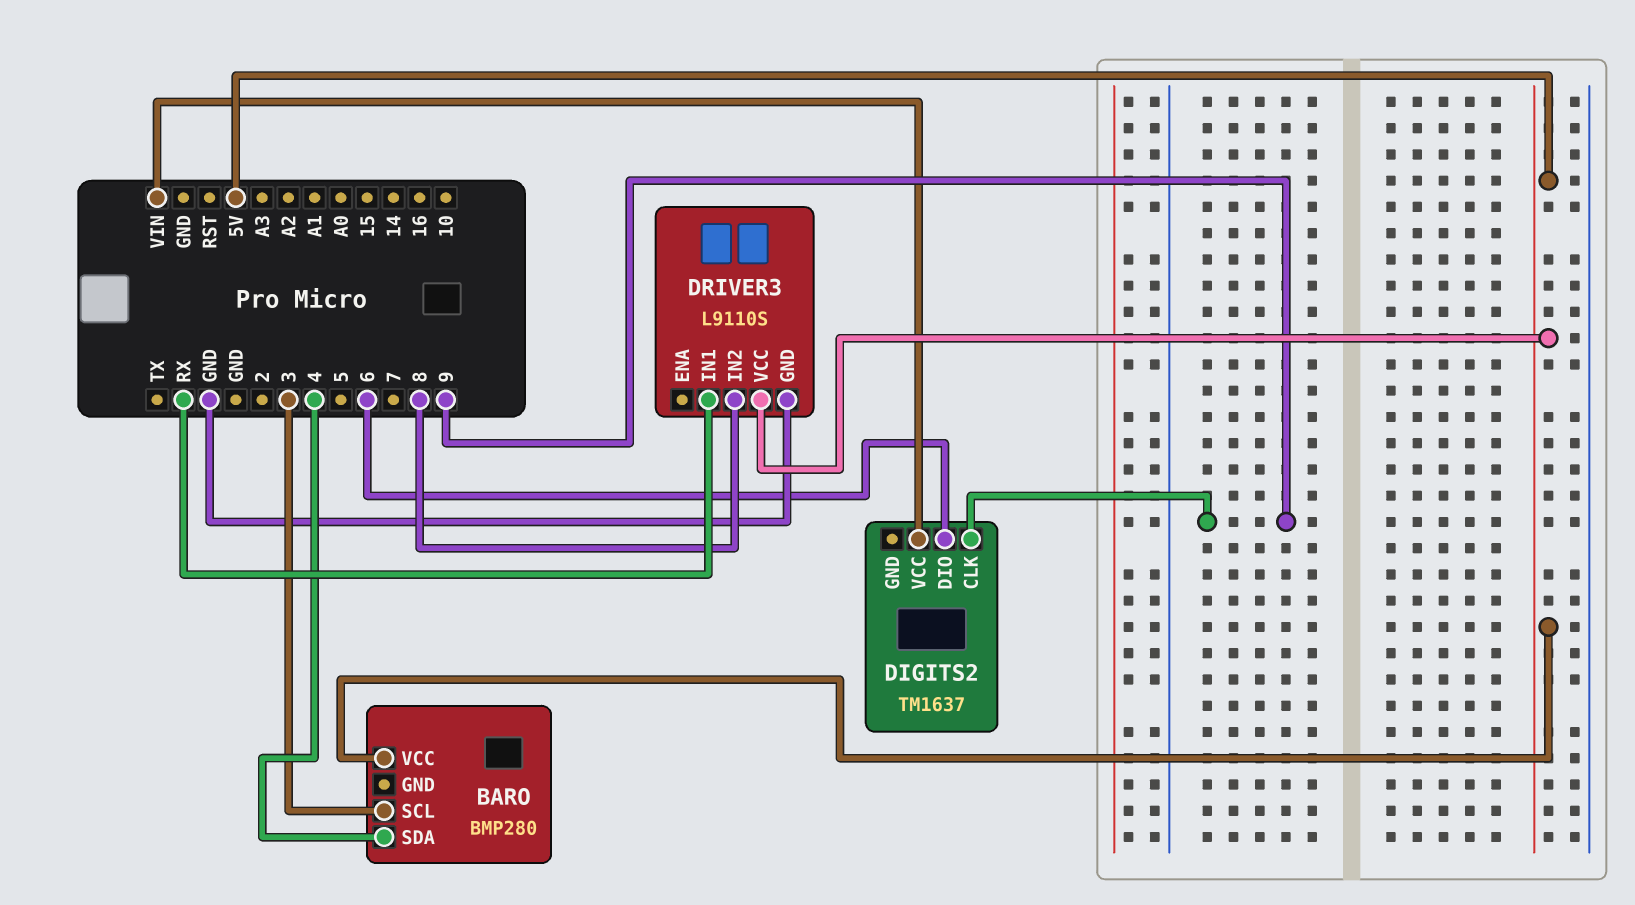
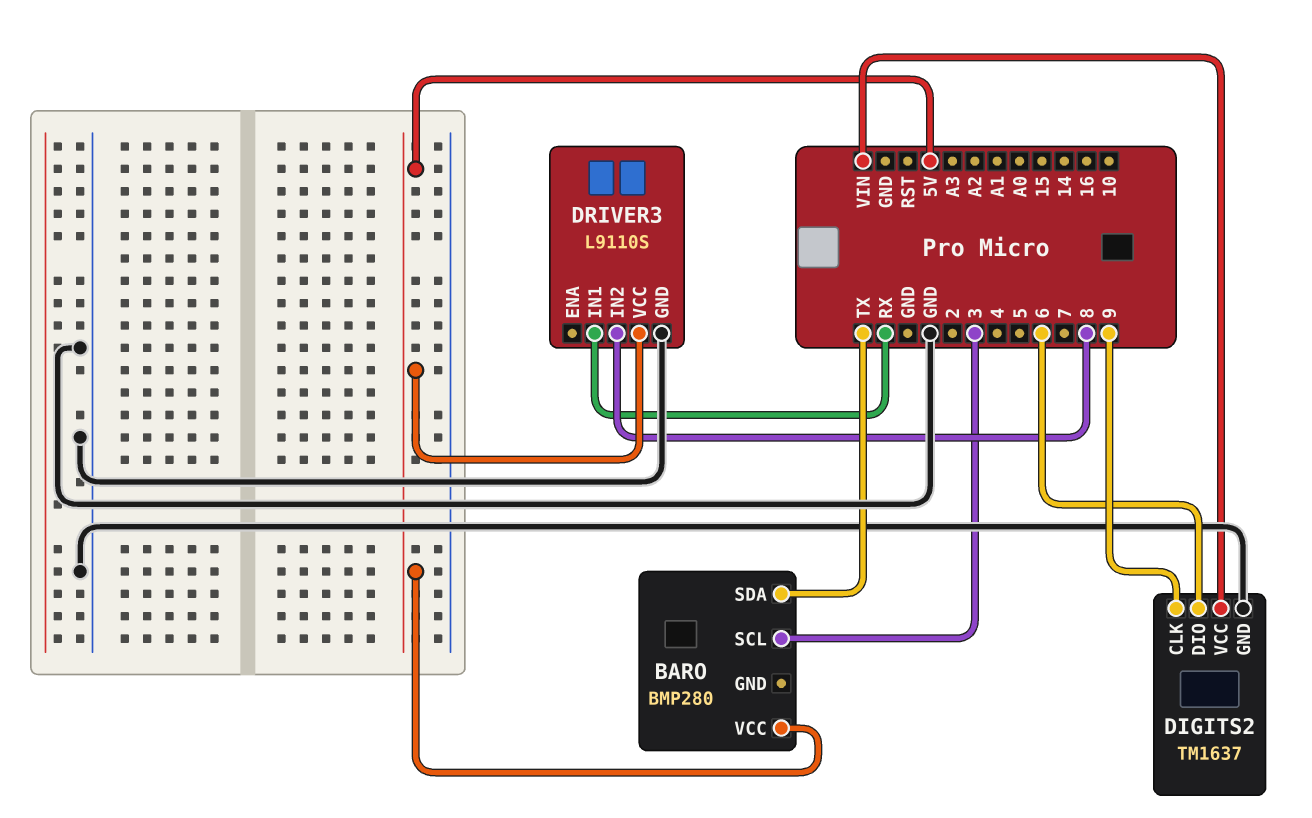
BARO pin SDA: 4 -> TX
DIGITS2 pin GND: none -> GND

